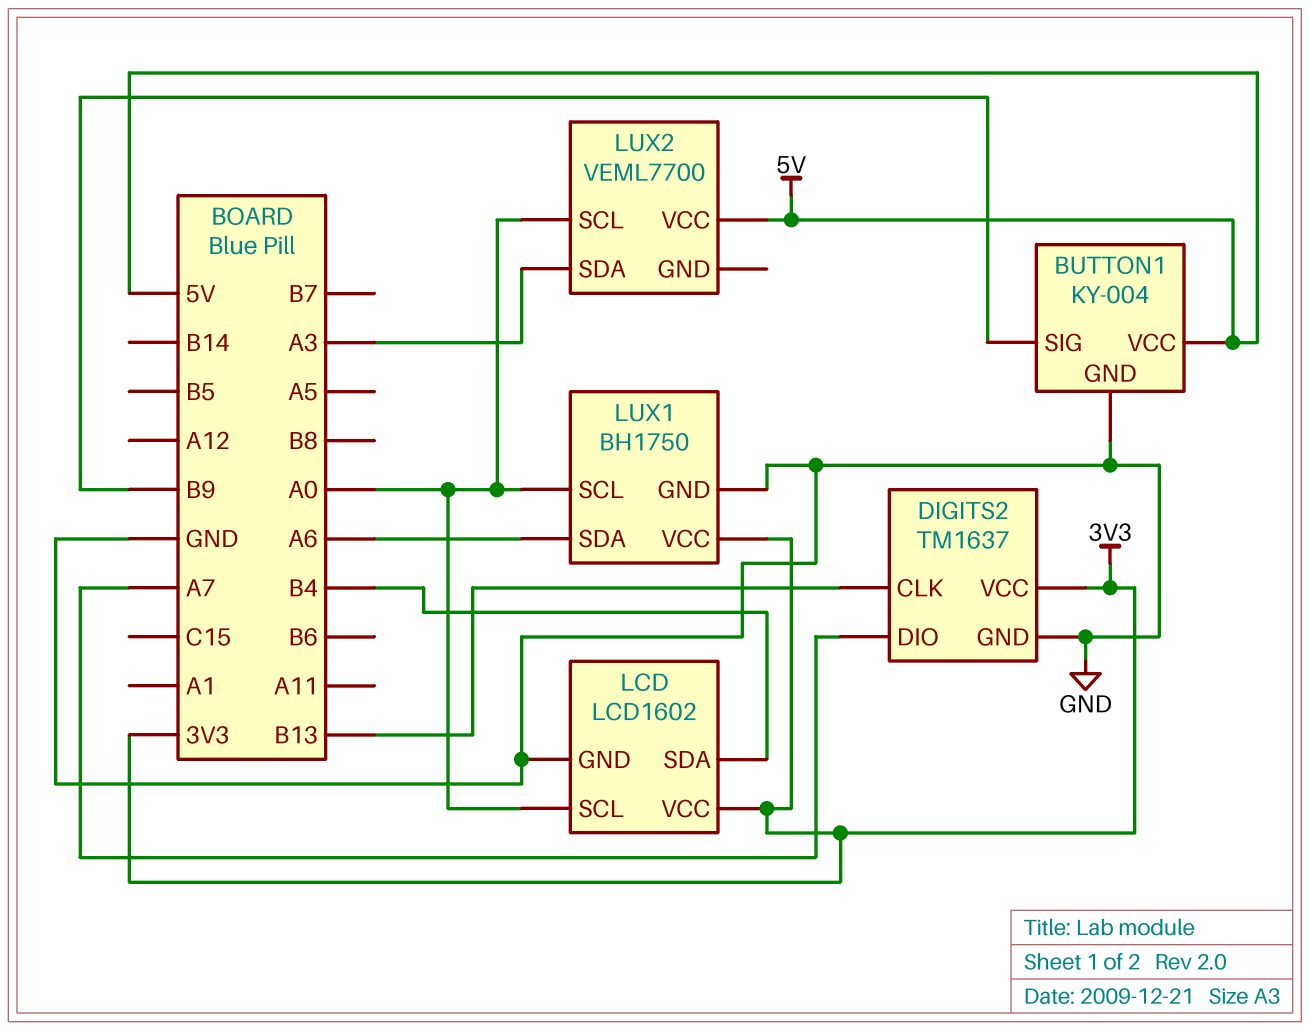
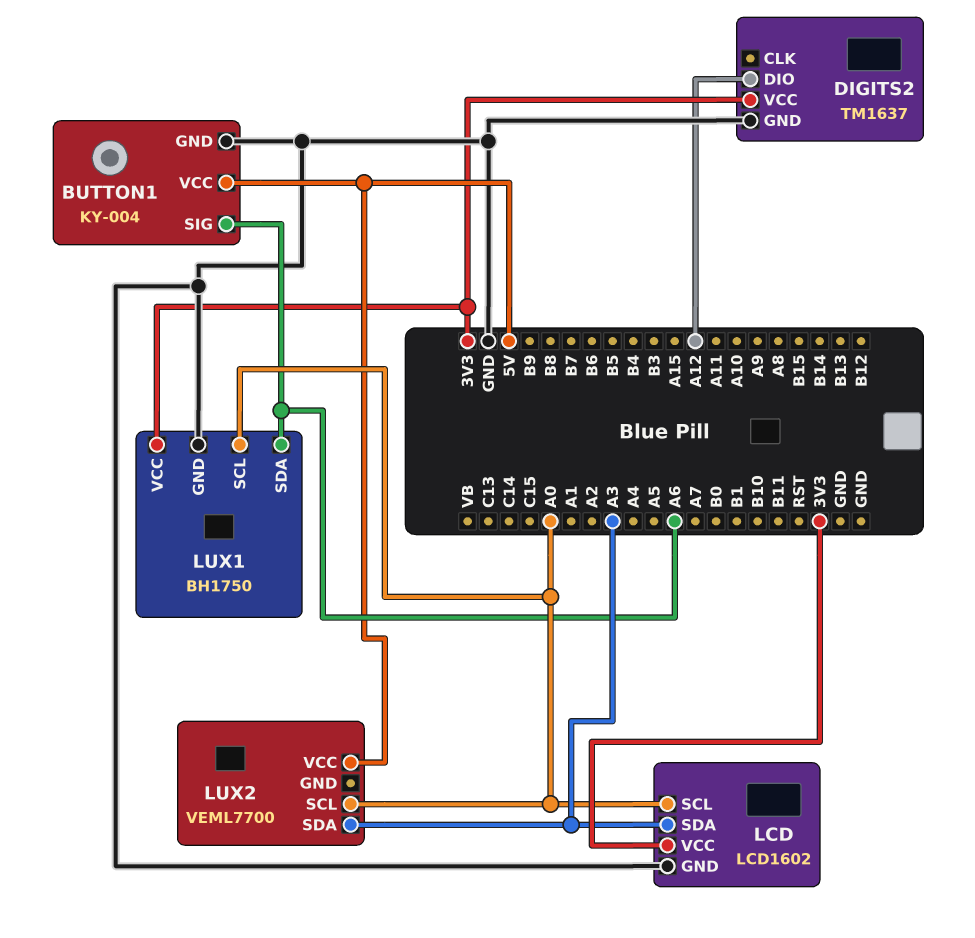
BUTTON1 pin SIG: B9 -> A6
DIGITS2 pin CLK: B13 -> none
DIGITS2 pin DIO: A7 -> A12
LCD pin SDA: B4 -> A3

